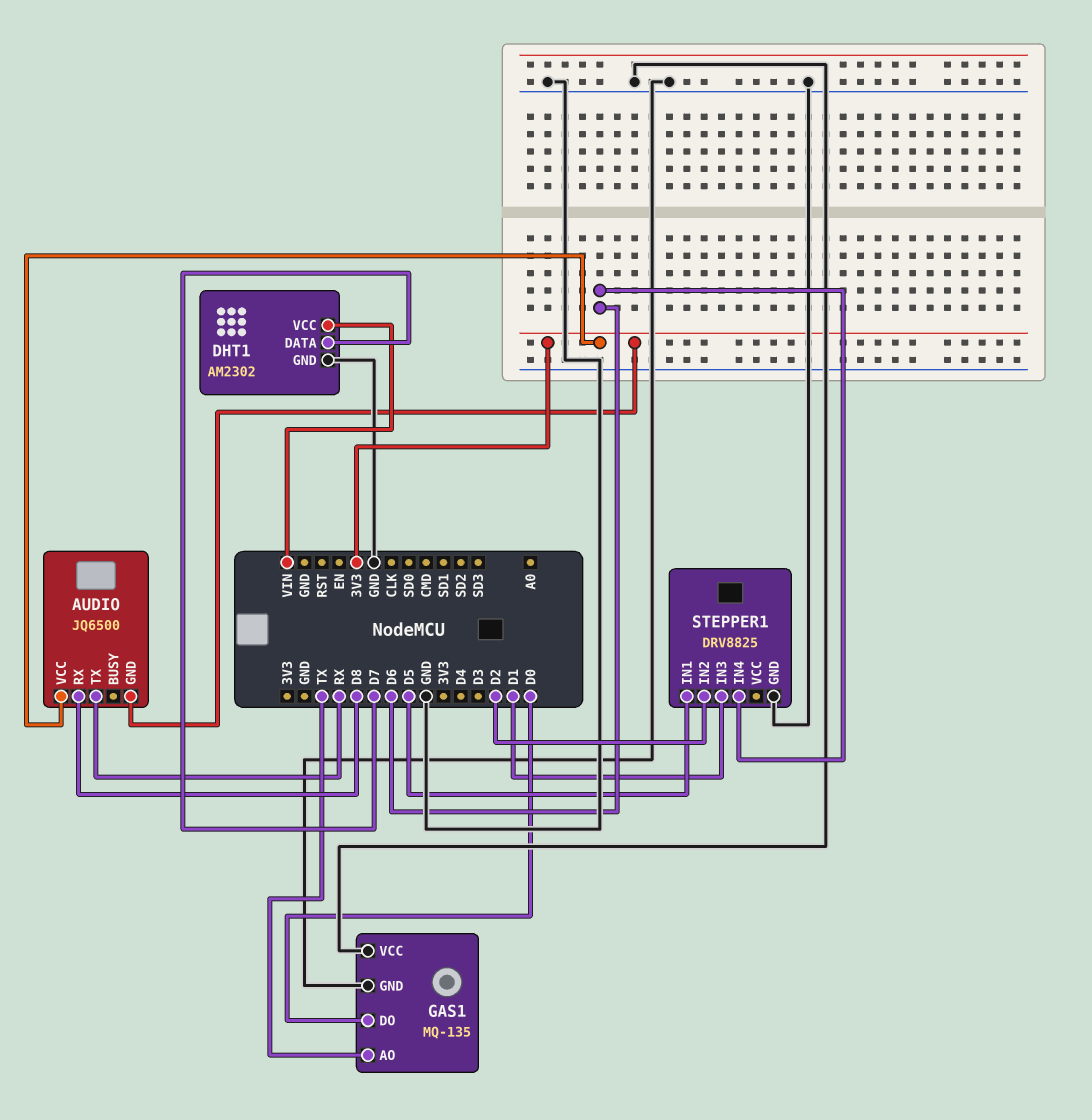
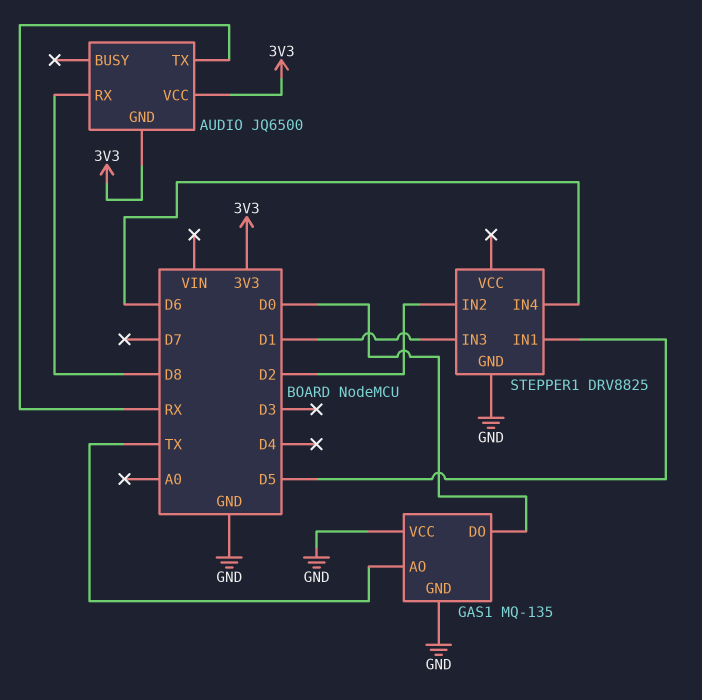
DHT1: AM2302 -> none
DHT1 pin DATA: D7 -> none
DHT1 pin GND: GND -> none
DHT1 pin VCC: VIN -> none

